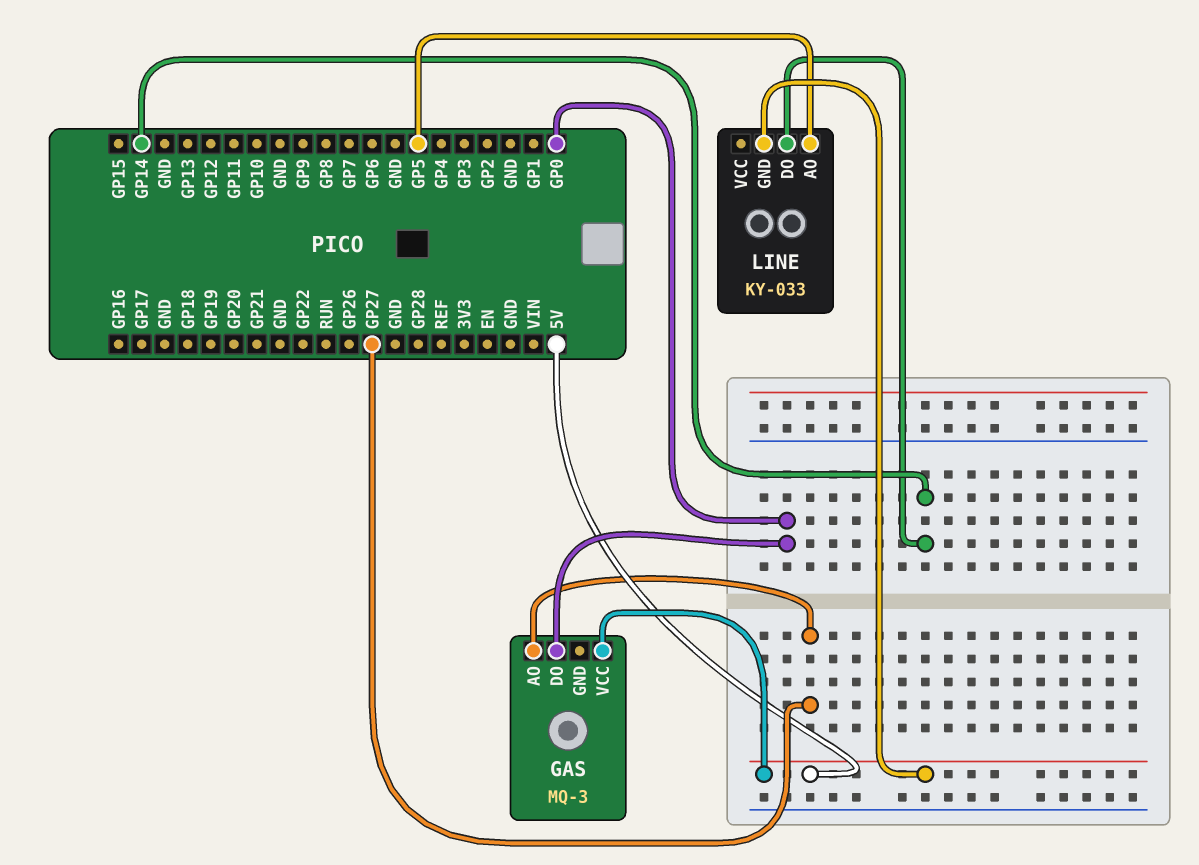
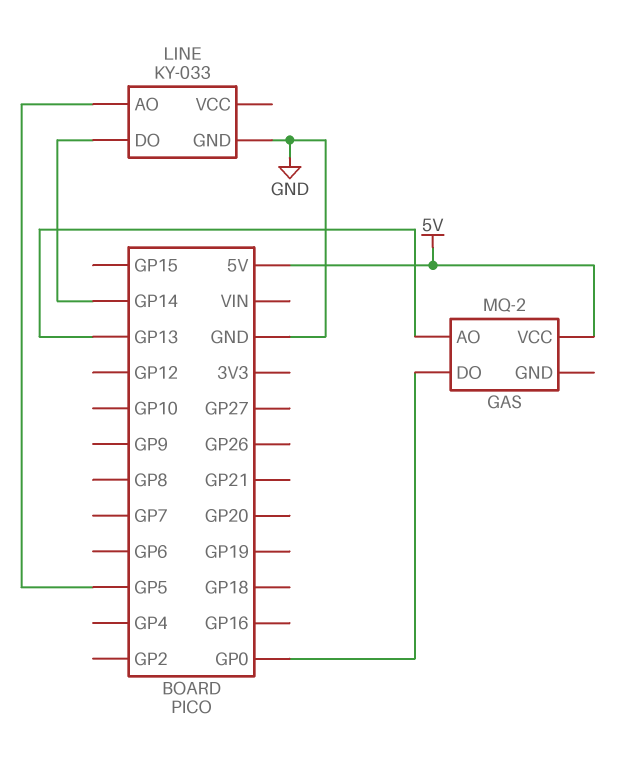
GAS: MQ-3 -> MQ-2
GAS pin AO: GP27 -> GP13
LINE pin GND: 5V -> GND

